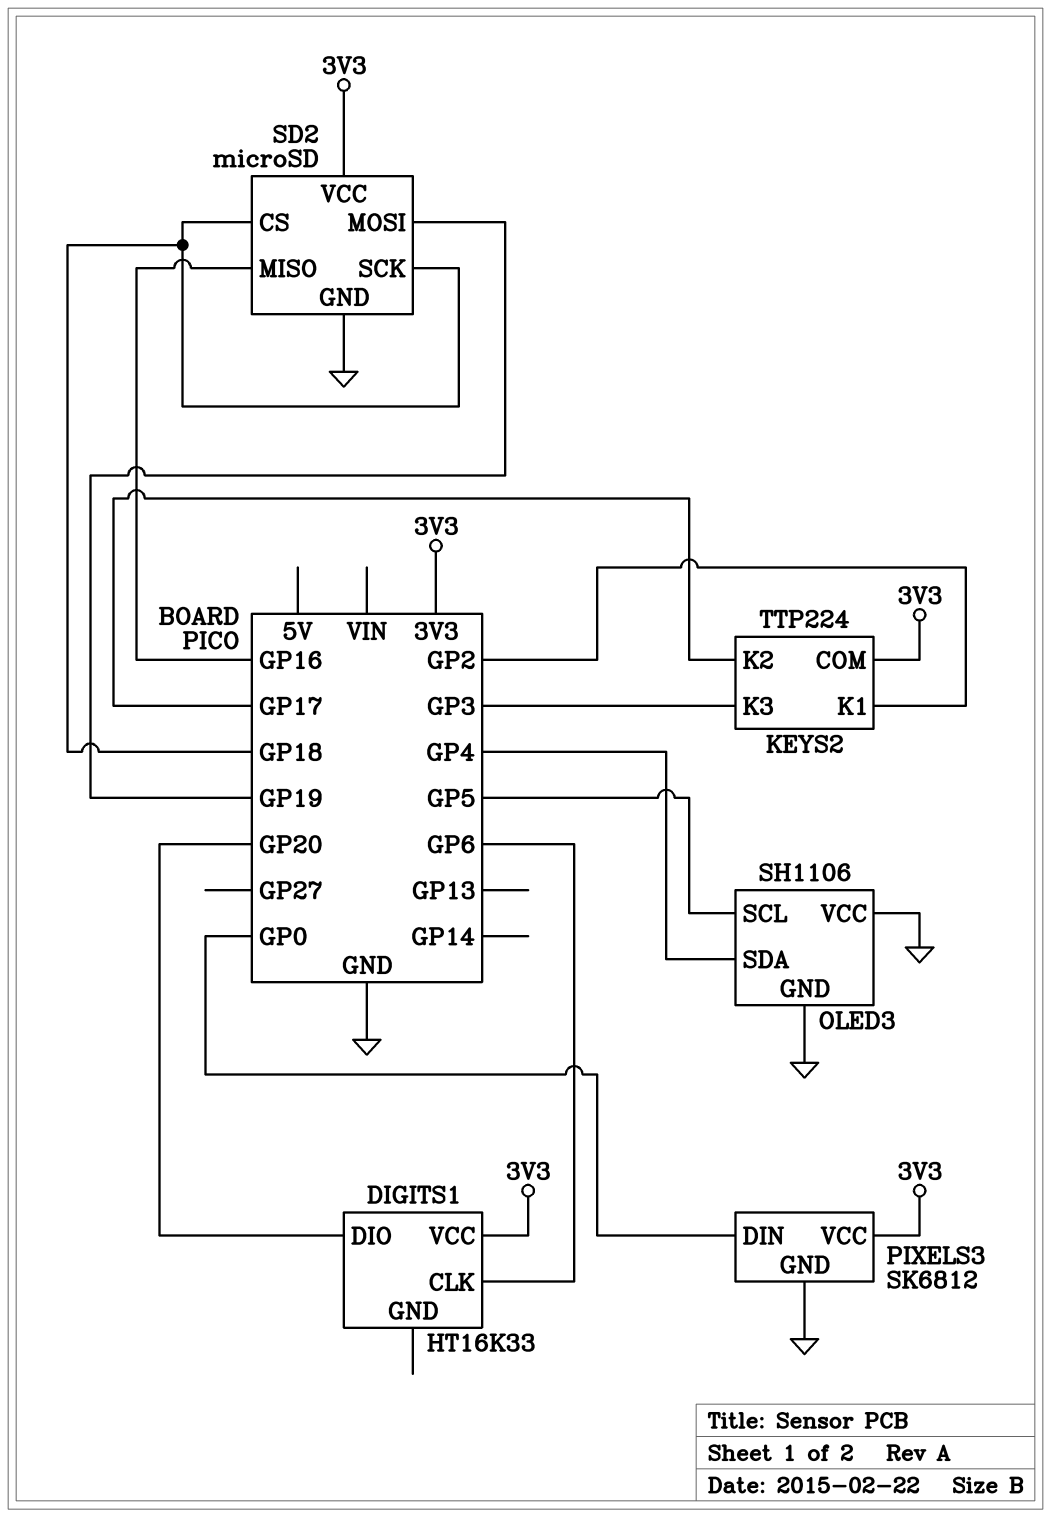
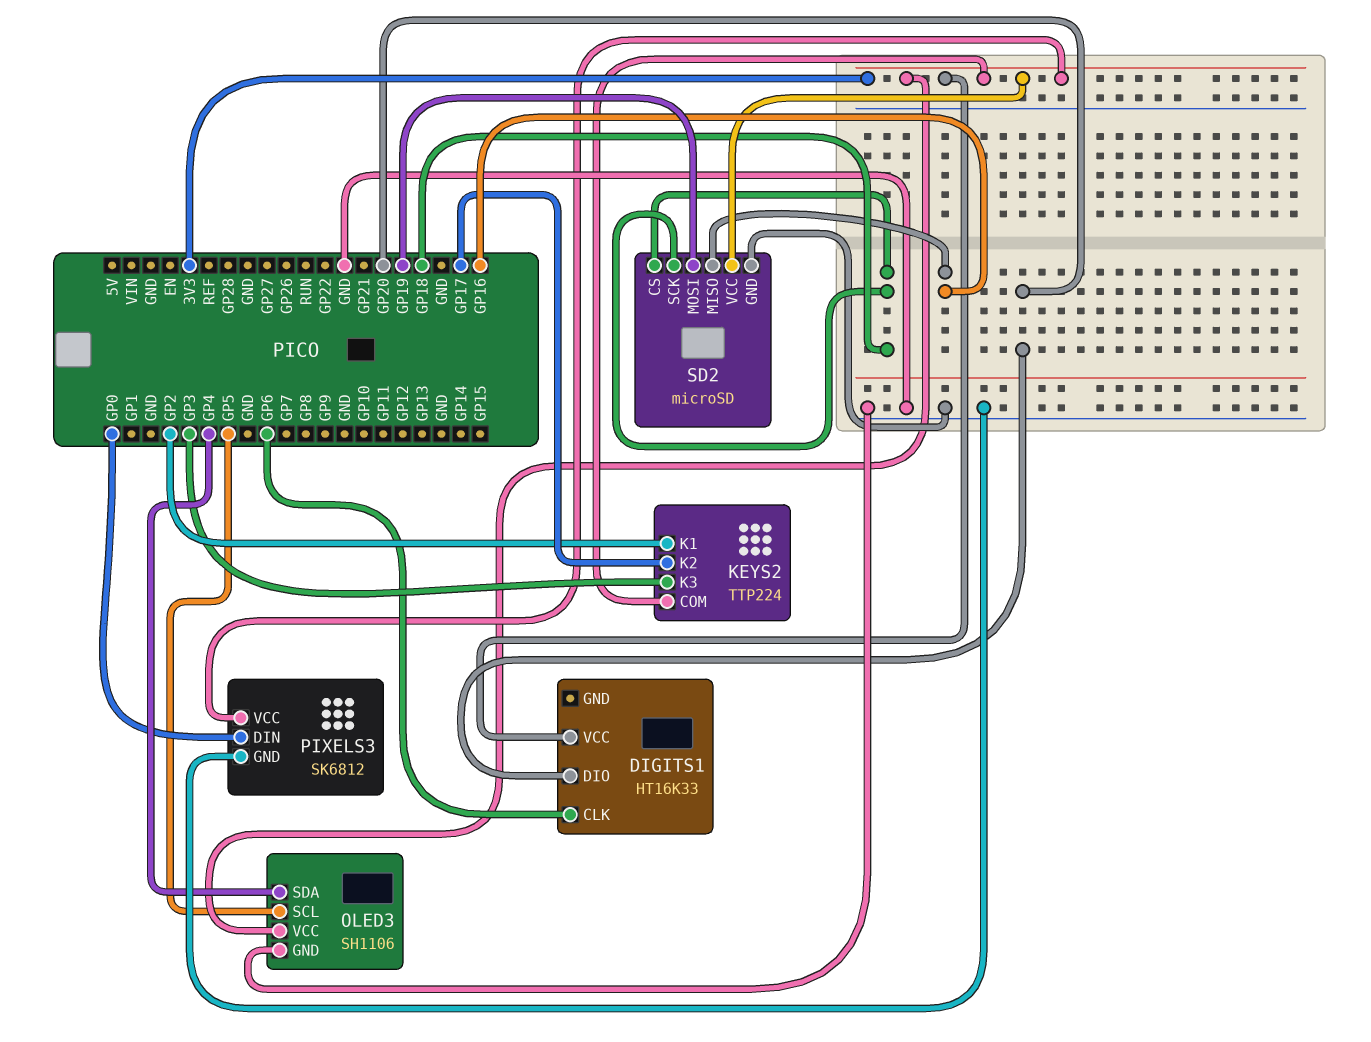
OLED3 pin VCC: GND -> 3V3

